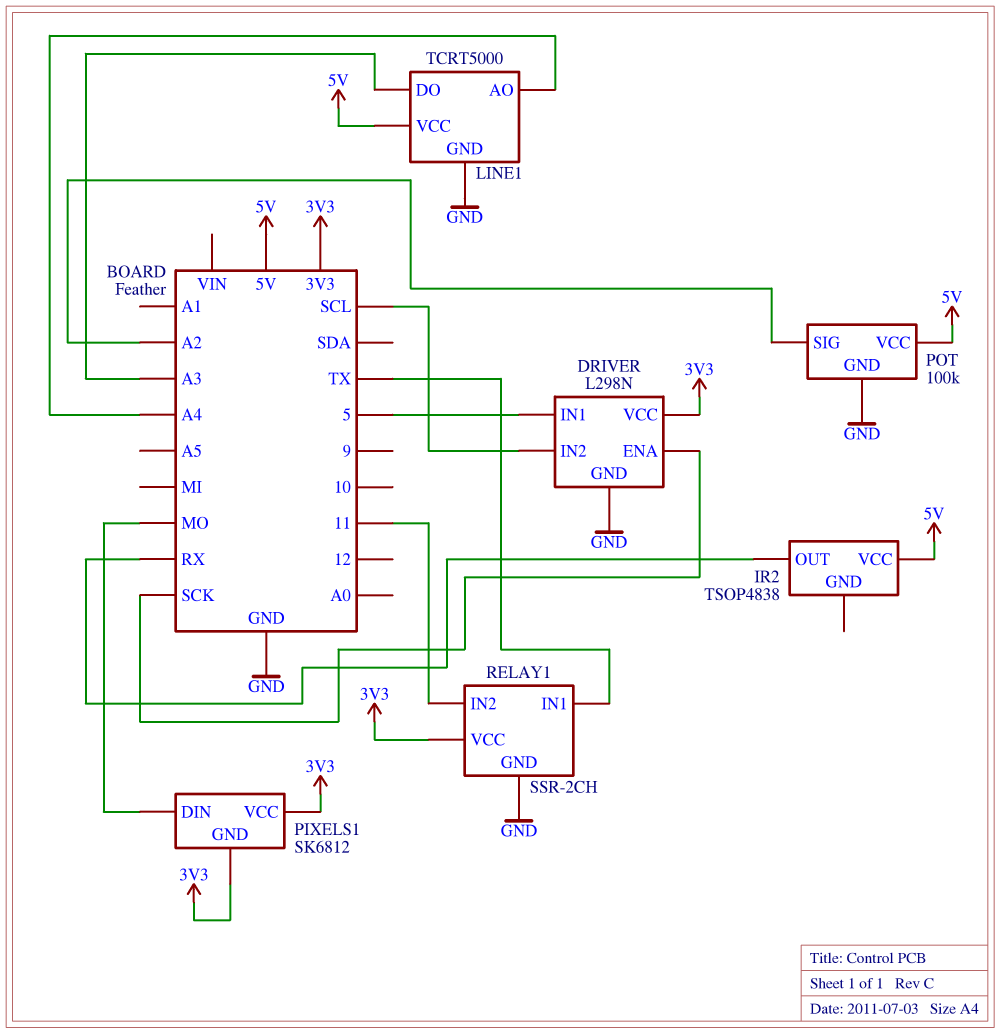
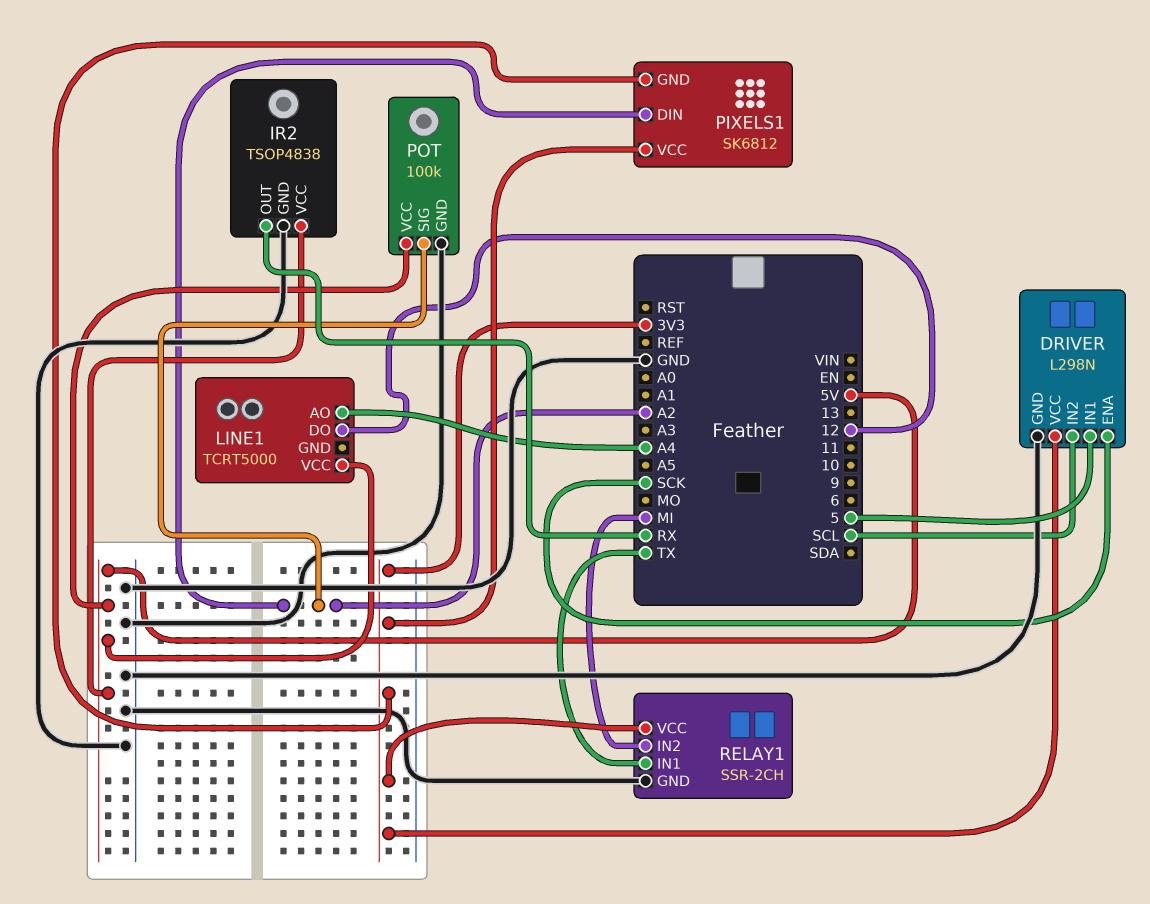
IR2 pin GND: none -> GND
LINE1 pin DO: A3 -> 12
LINE1 pin GND: GND -> none
PIXELS1 pin DIN: MO -> A2
RELAY1 pin IN2: 11 -> MI

